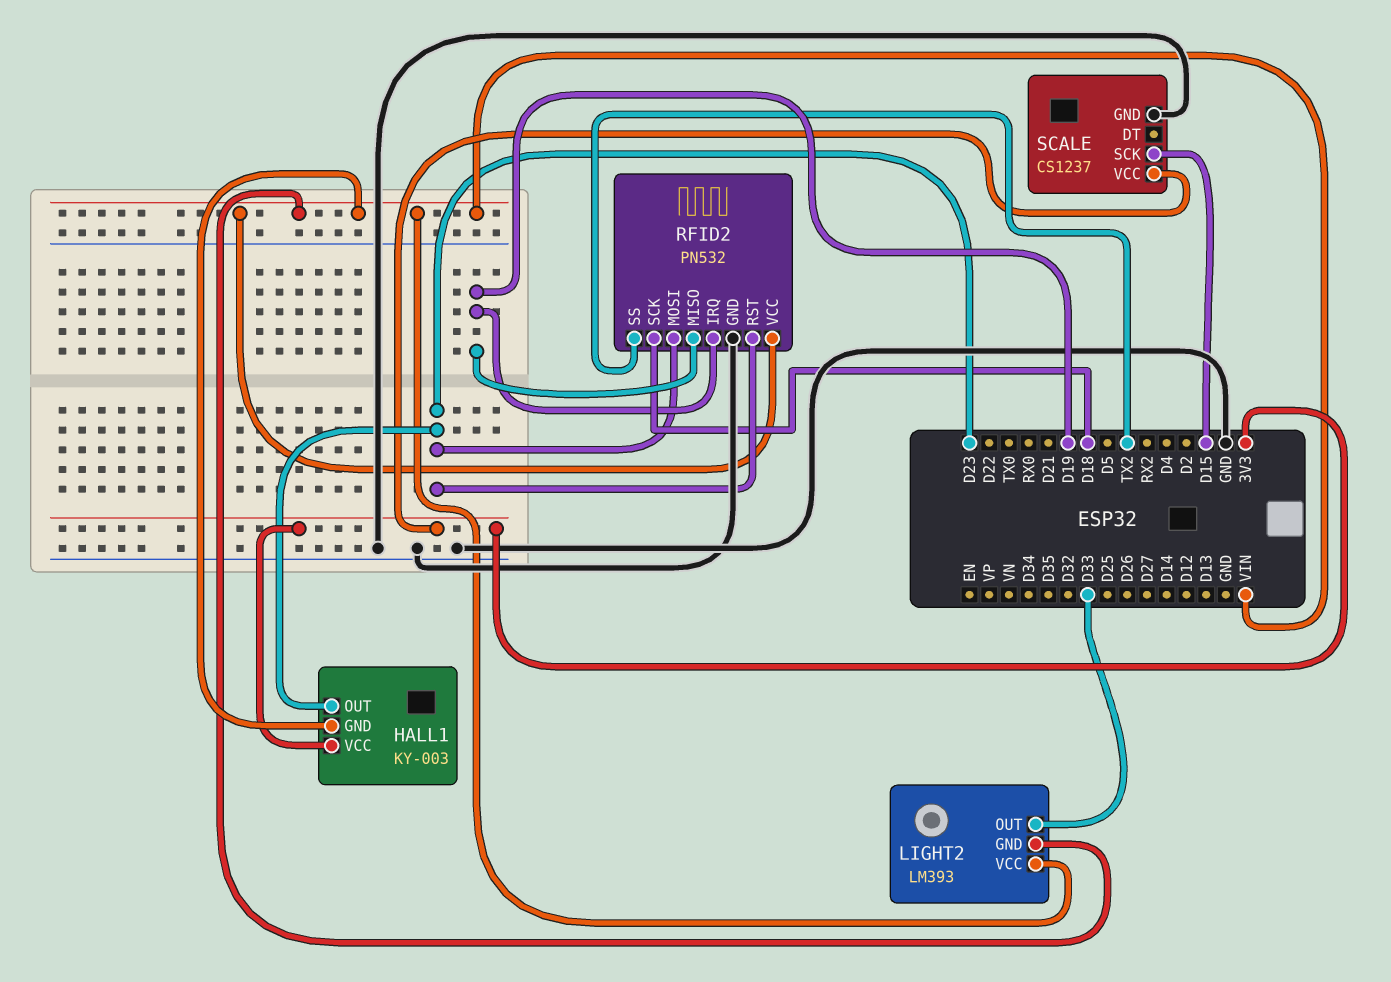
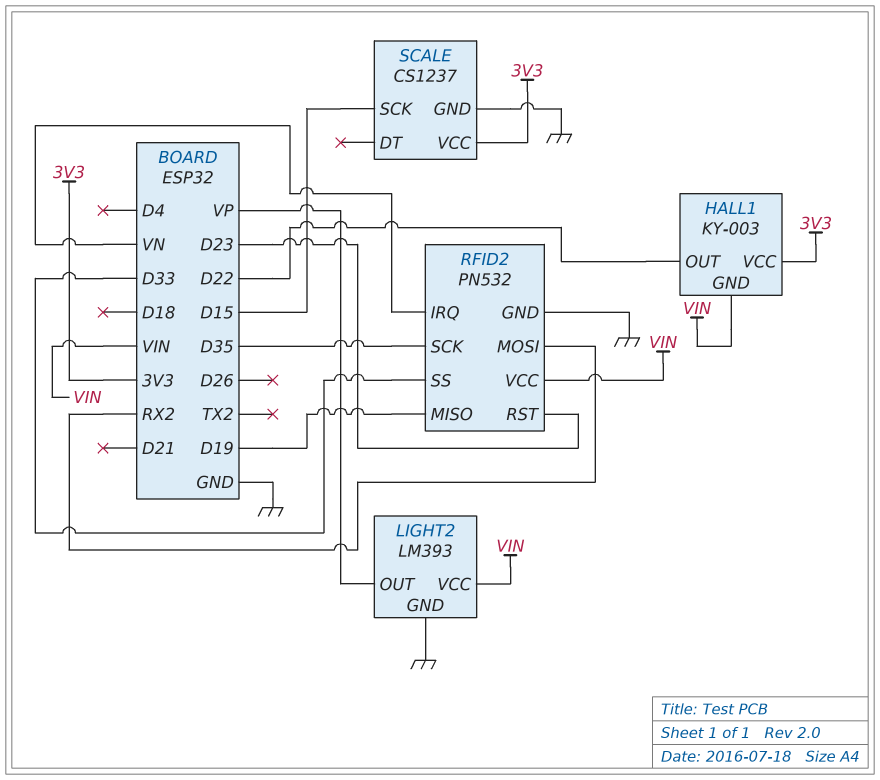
HALL1 pin OUT: D23 -> D22
LIGHT2 pin GND: VIN -> GND
LIGHT2 pin OUT: D33 -> VP
RFID2 pin IRQ: D19 -> VN
RFID2 pin MOSI: D23 -> RX2
RFID2 pin SCK: D18 -> D35
RFID2 pin SS: TX2 -> D33

